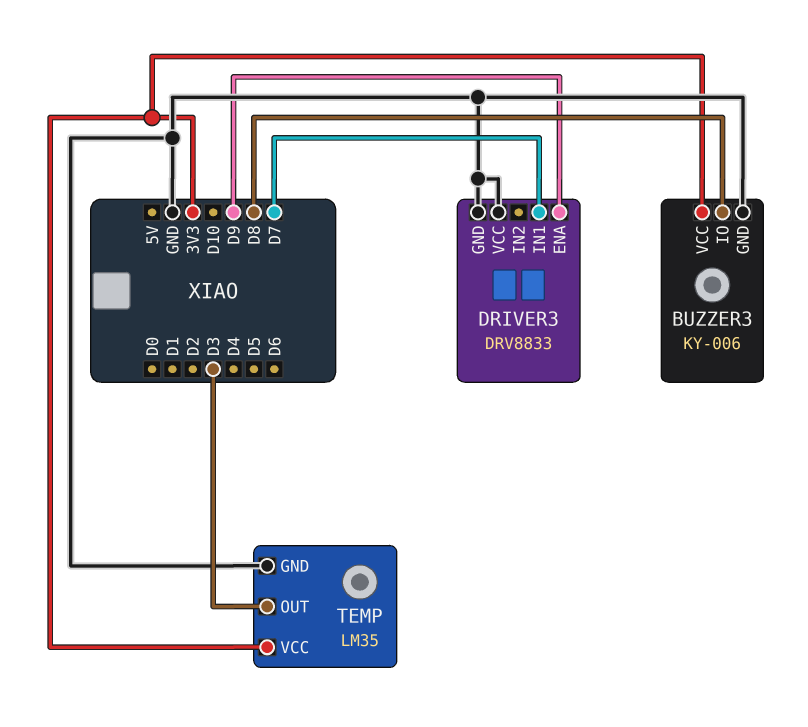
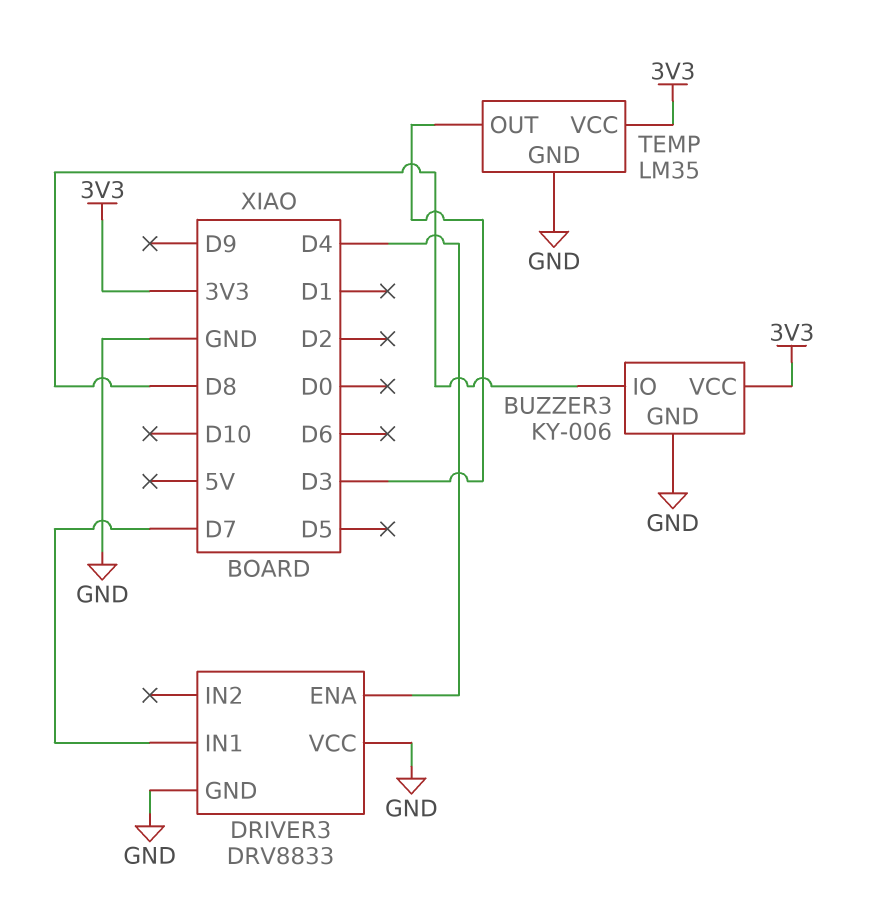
DRIVER3 pin ENA: D9 -> D4

